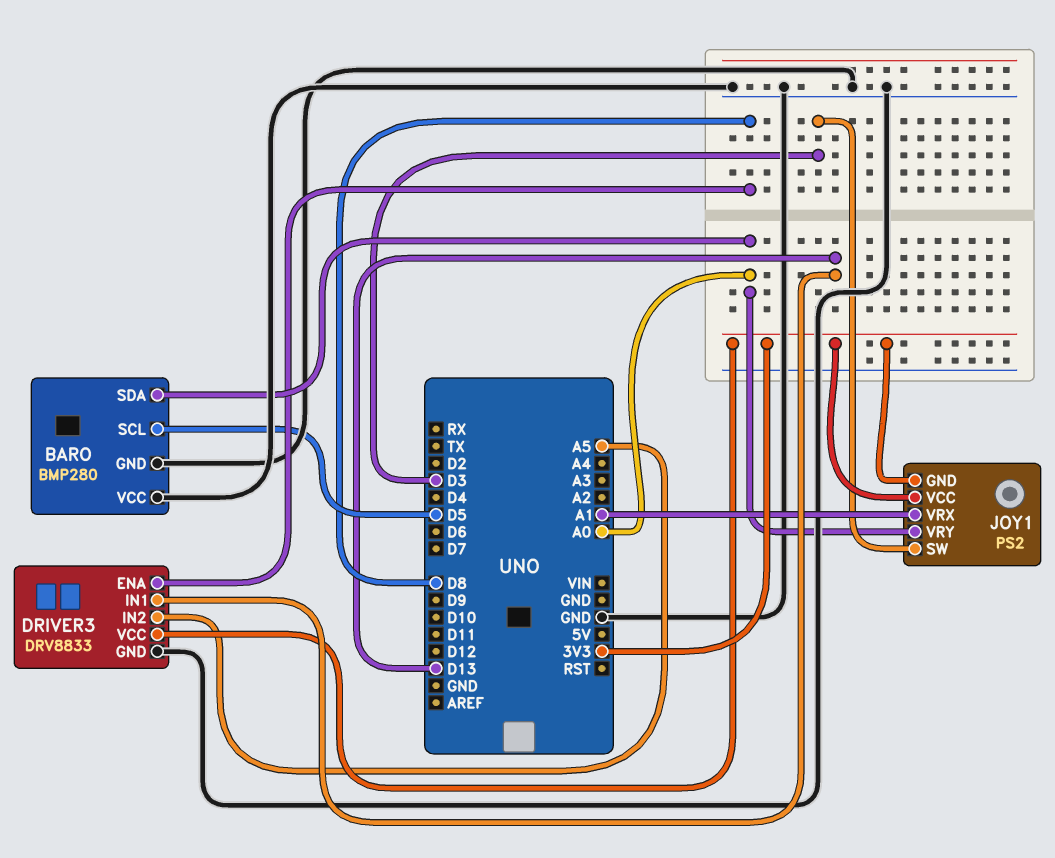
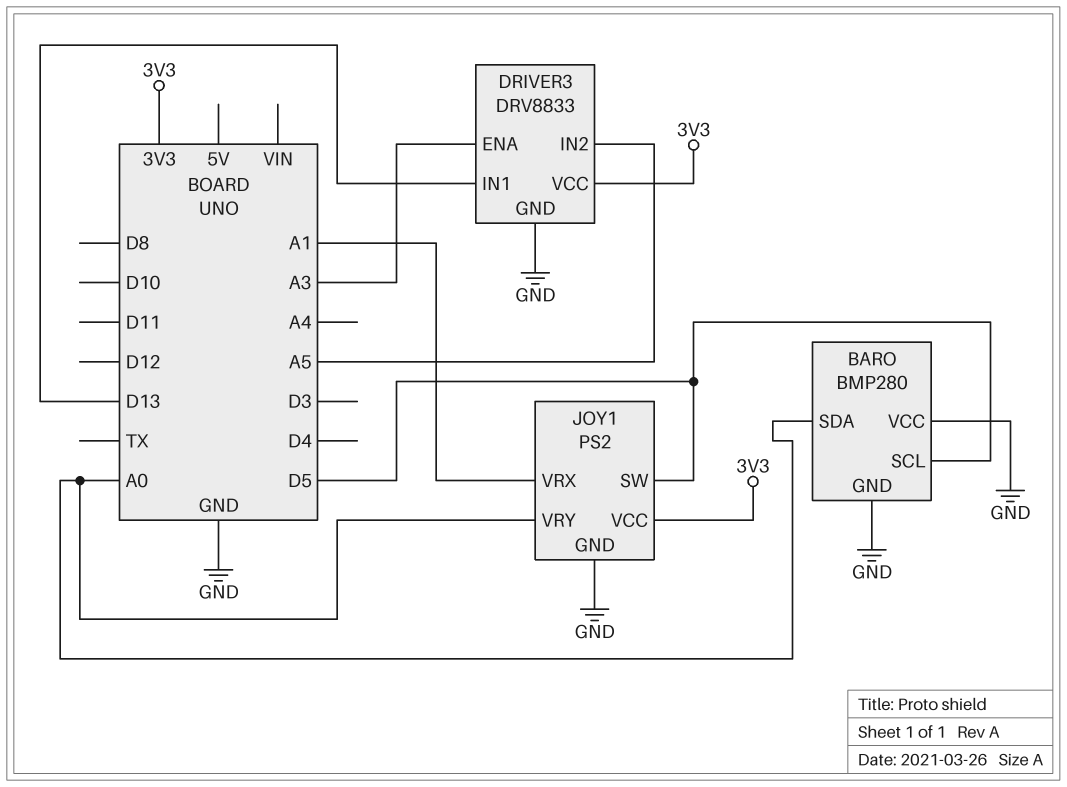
DRIVER3 pin ENA: D8 -> A3
JOY1 pin GND: 3V3 -> GND
JOY1 pin SW: D3 -> D5

